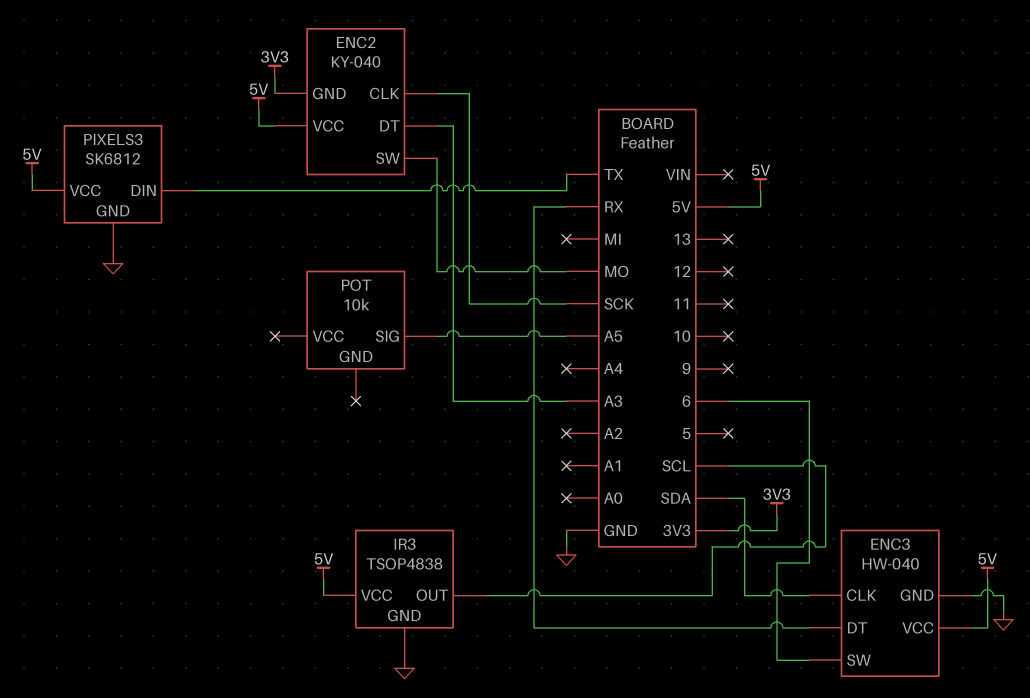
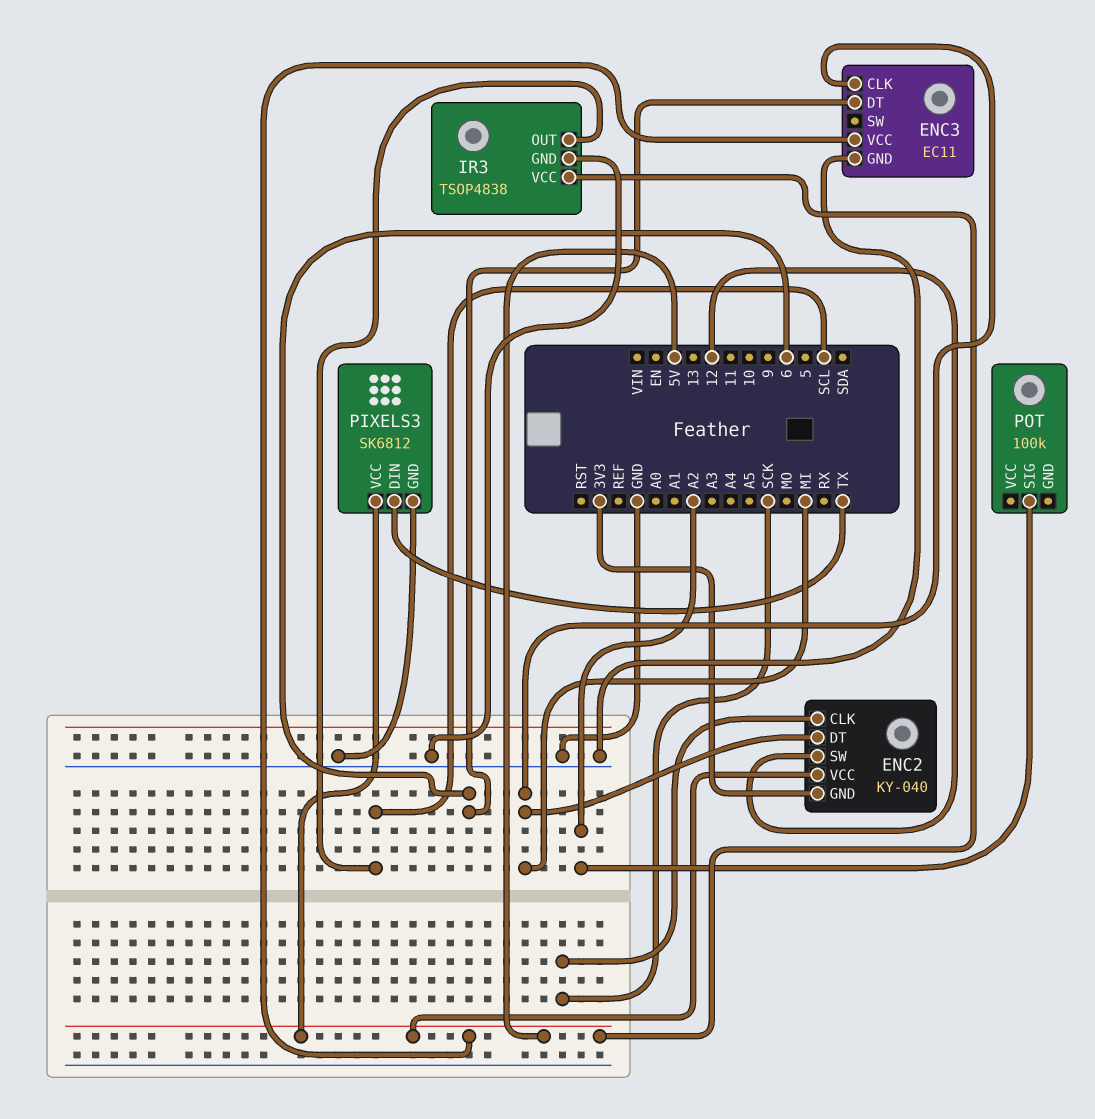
ENC2 pin DT: A3 -> MI
ENC2 pin SW: MO -> 12
ENC3: HW-040 -> EC11
ENC3 pin CLK: SDA -> MI
ENC3 pin DT: RX -> 6
ENC3 pin SW: 6 -> none
POT: 10k -> 100k
POT pin SIG: A5 -> A2

